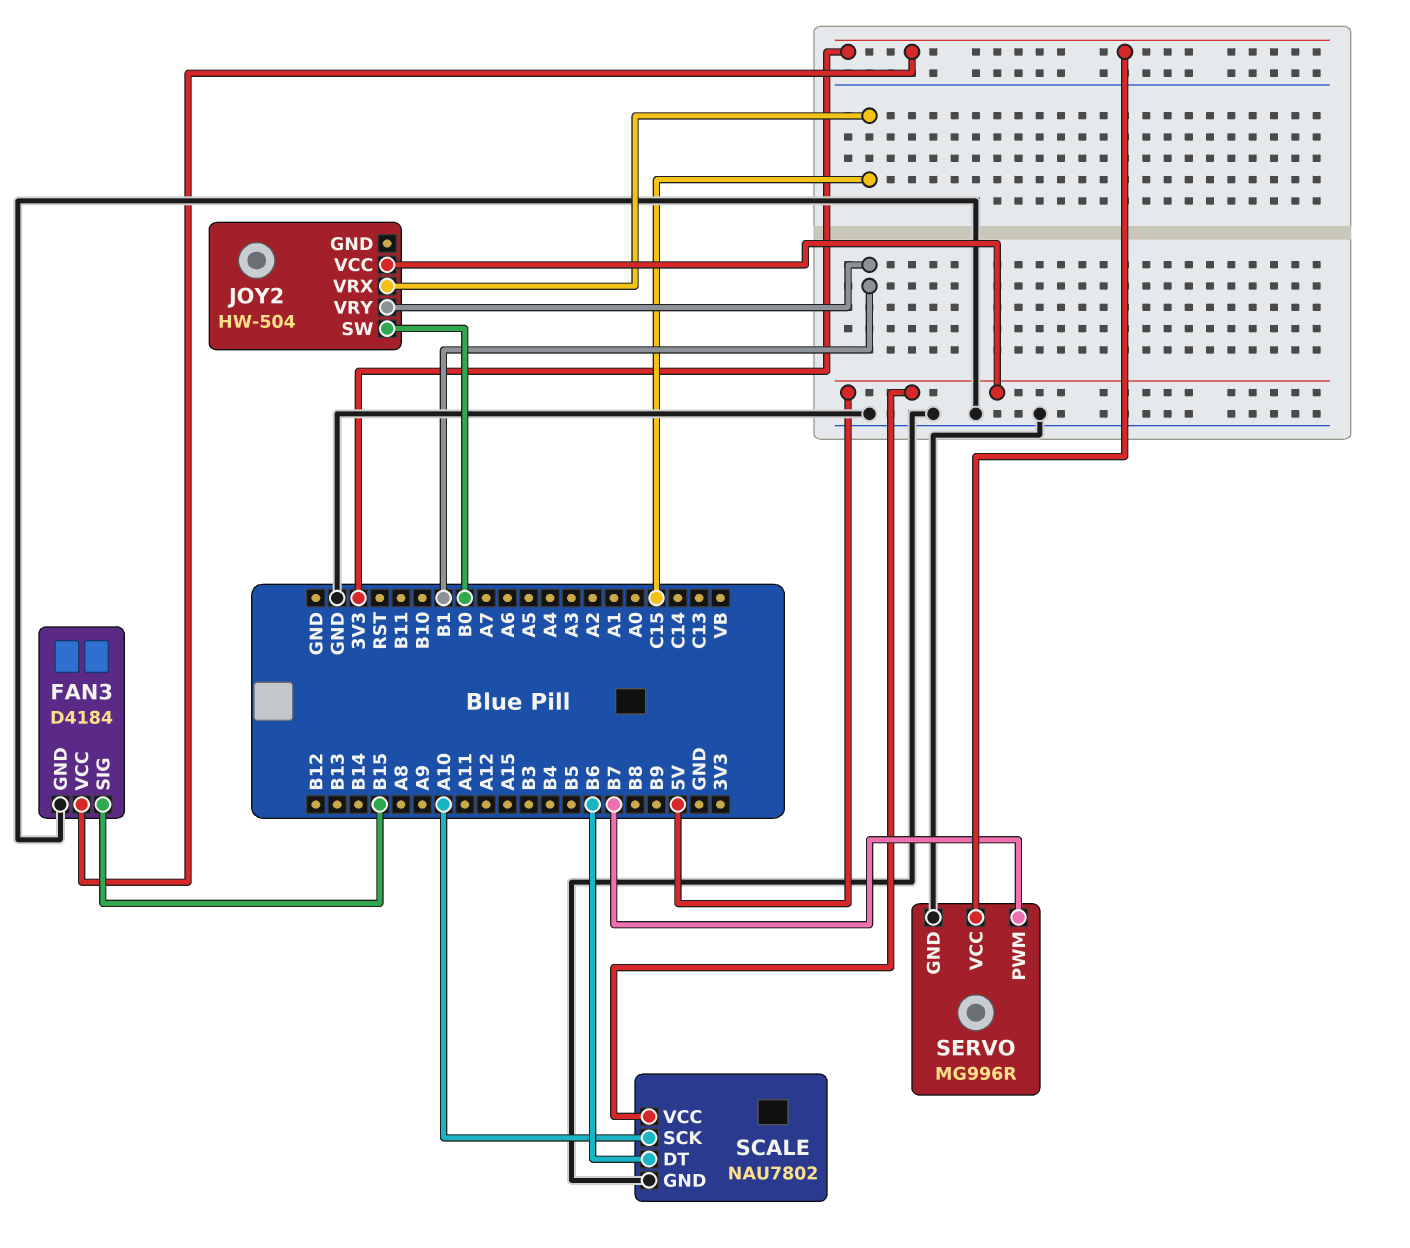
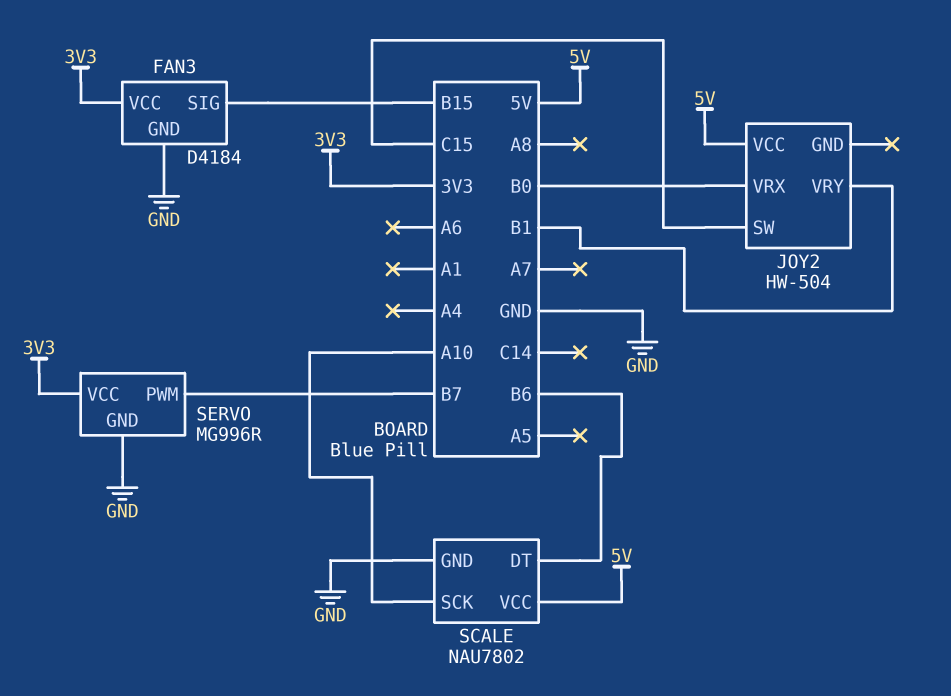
JOY2 pin SW: B0 -> C15
JOY2 pin VRX: C15 -> B0

